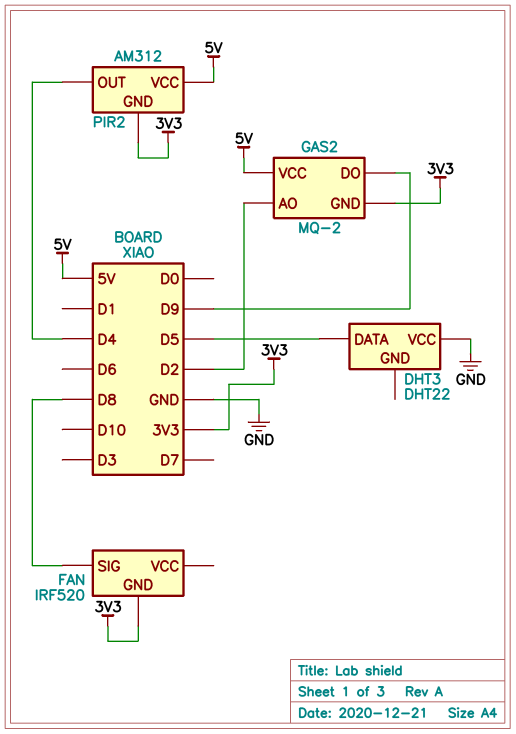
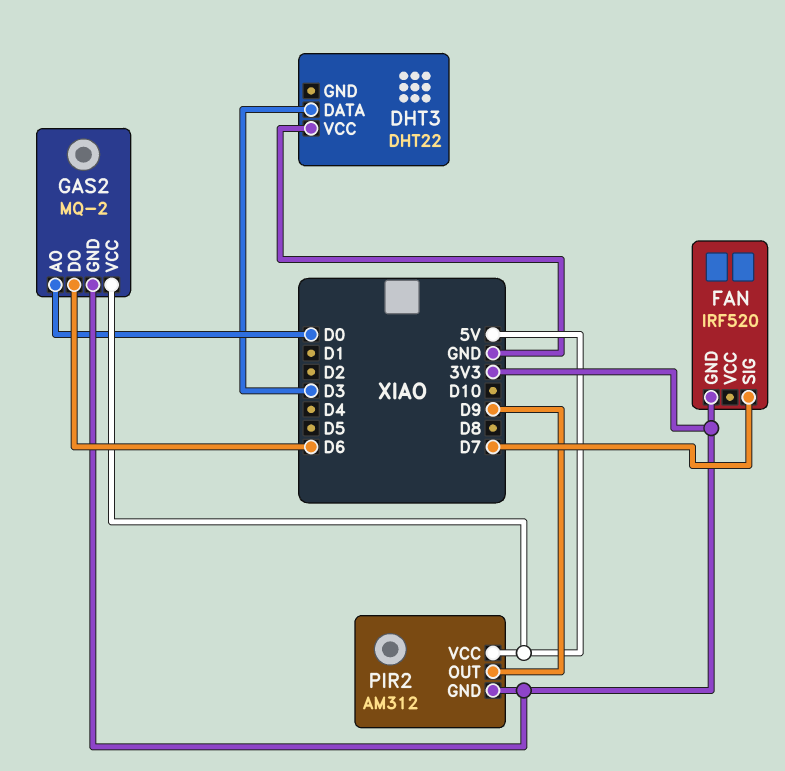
DHT3 pin DATA: D5 -> D3
FAN pin SIG: D8 -> D7
GAS2 pin AO: D2 -> D0
GAS2 pin DO: D9 -> D6
PIR2 pin OUT: D4 -> D9

